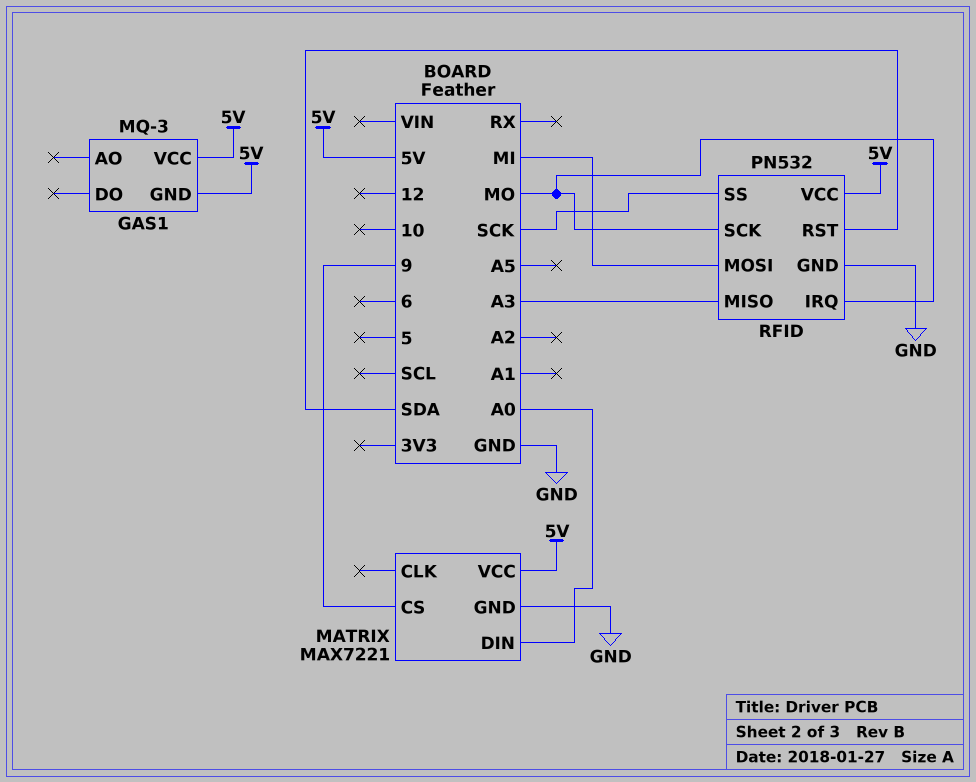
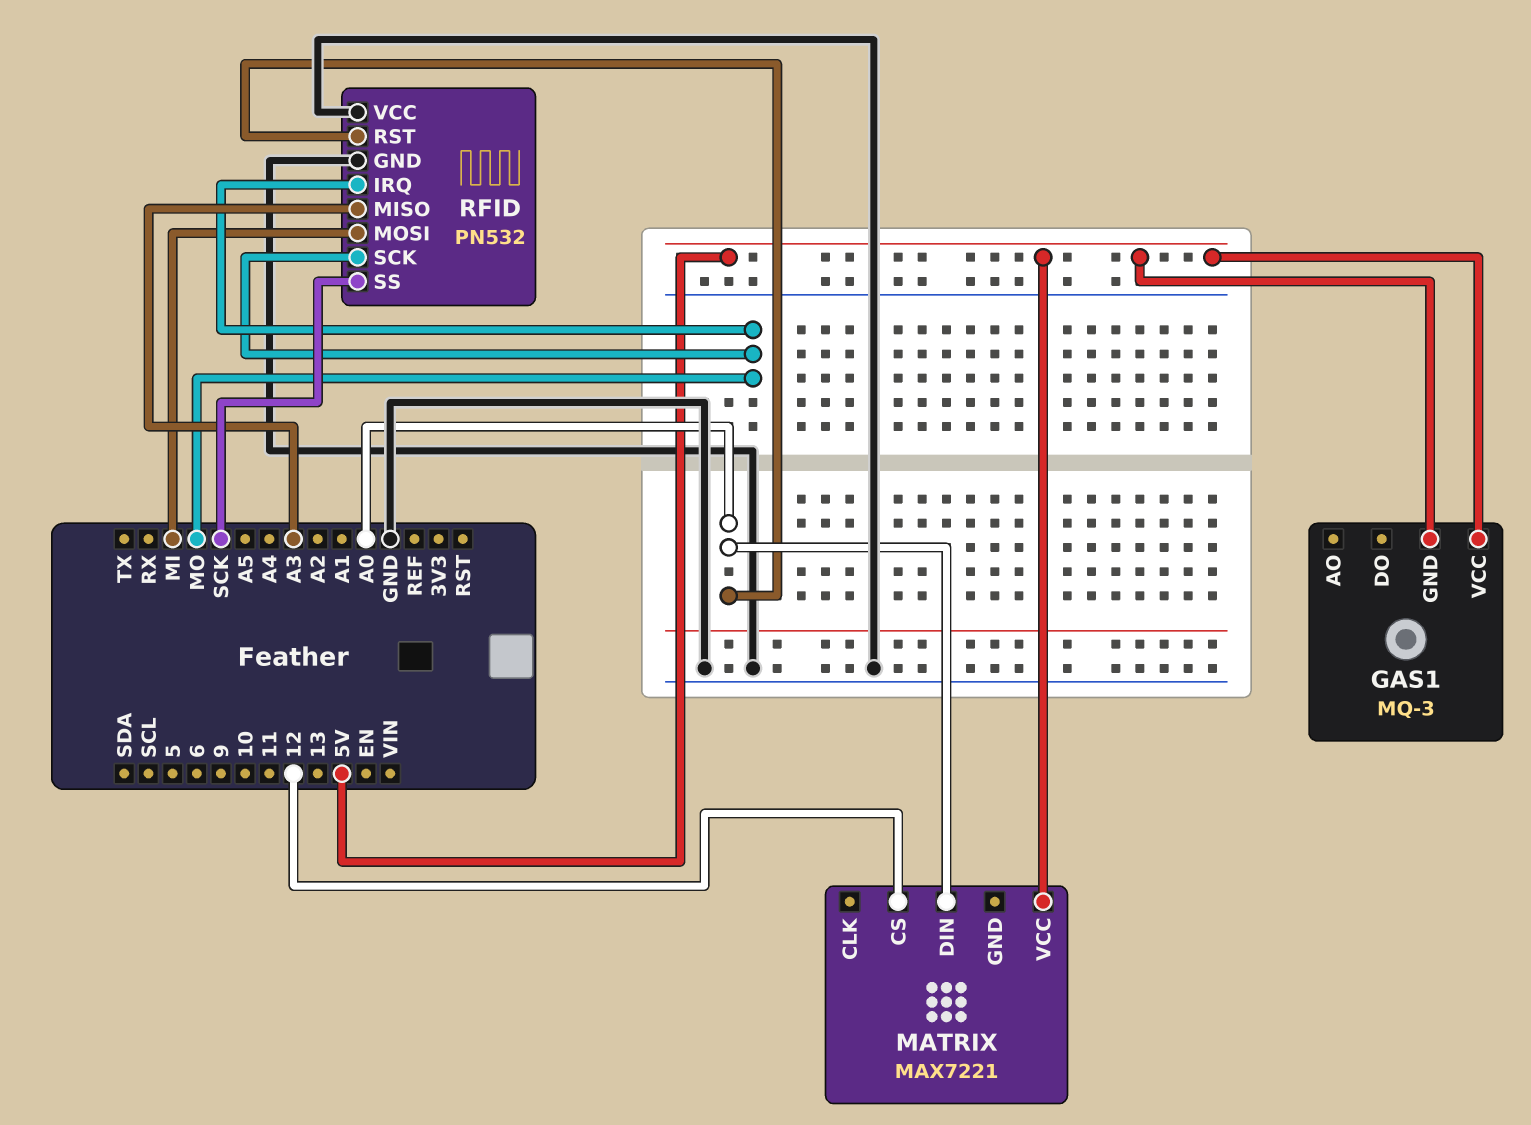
MATRIX pin CS: 9 -> 12
MATRIX pin GND: GND -> none
RFID pin RST: SDA -> A0
RFID pin VCC: 5V -> GND

